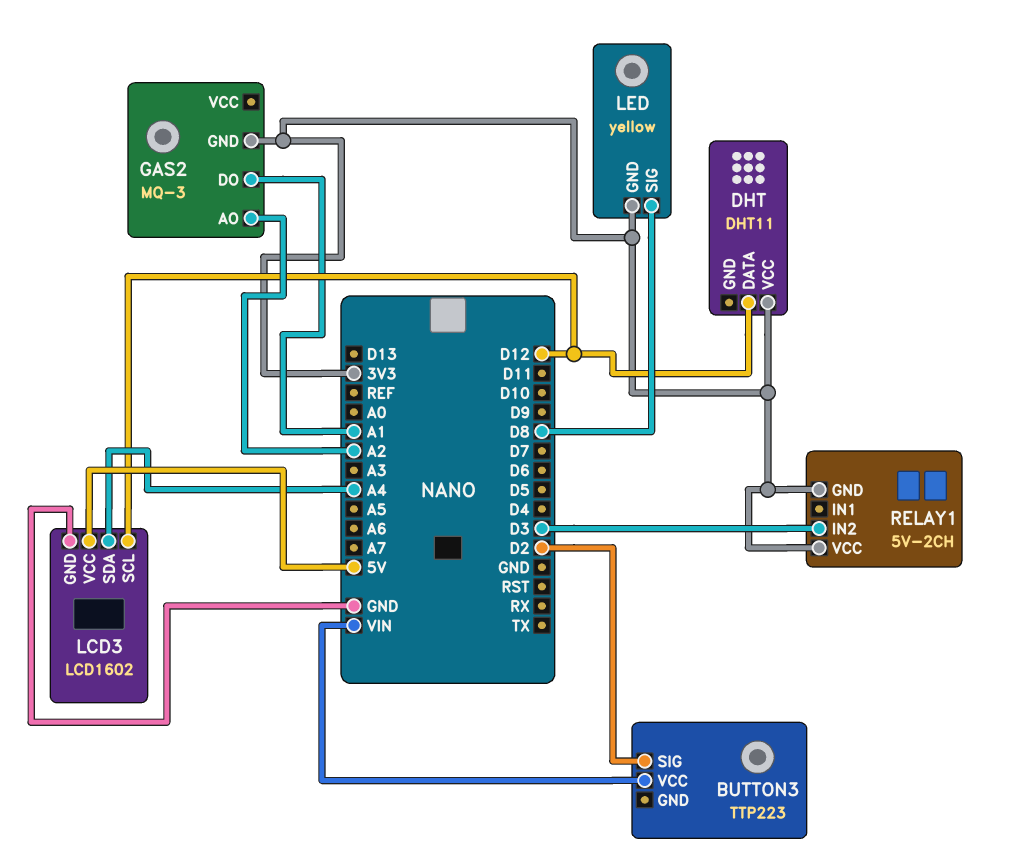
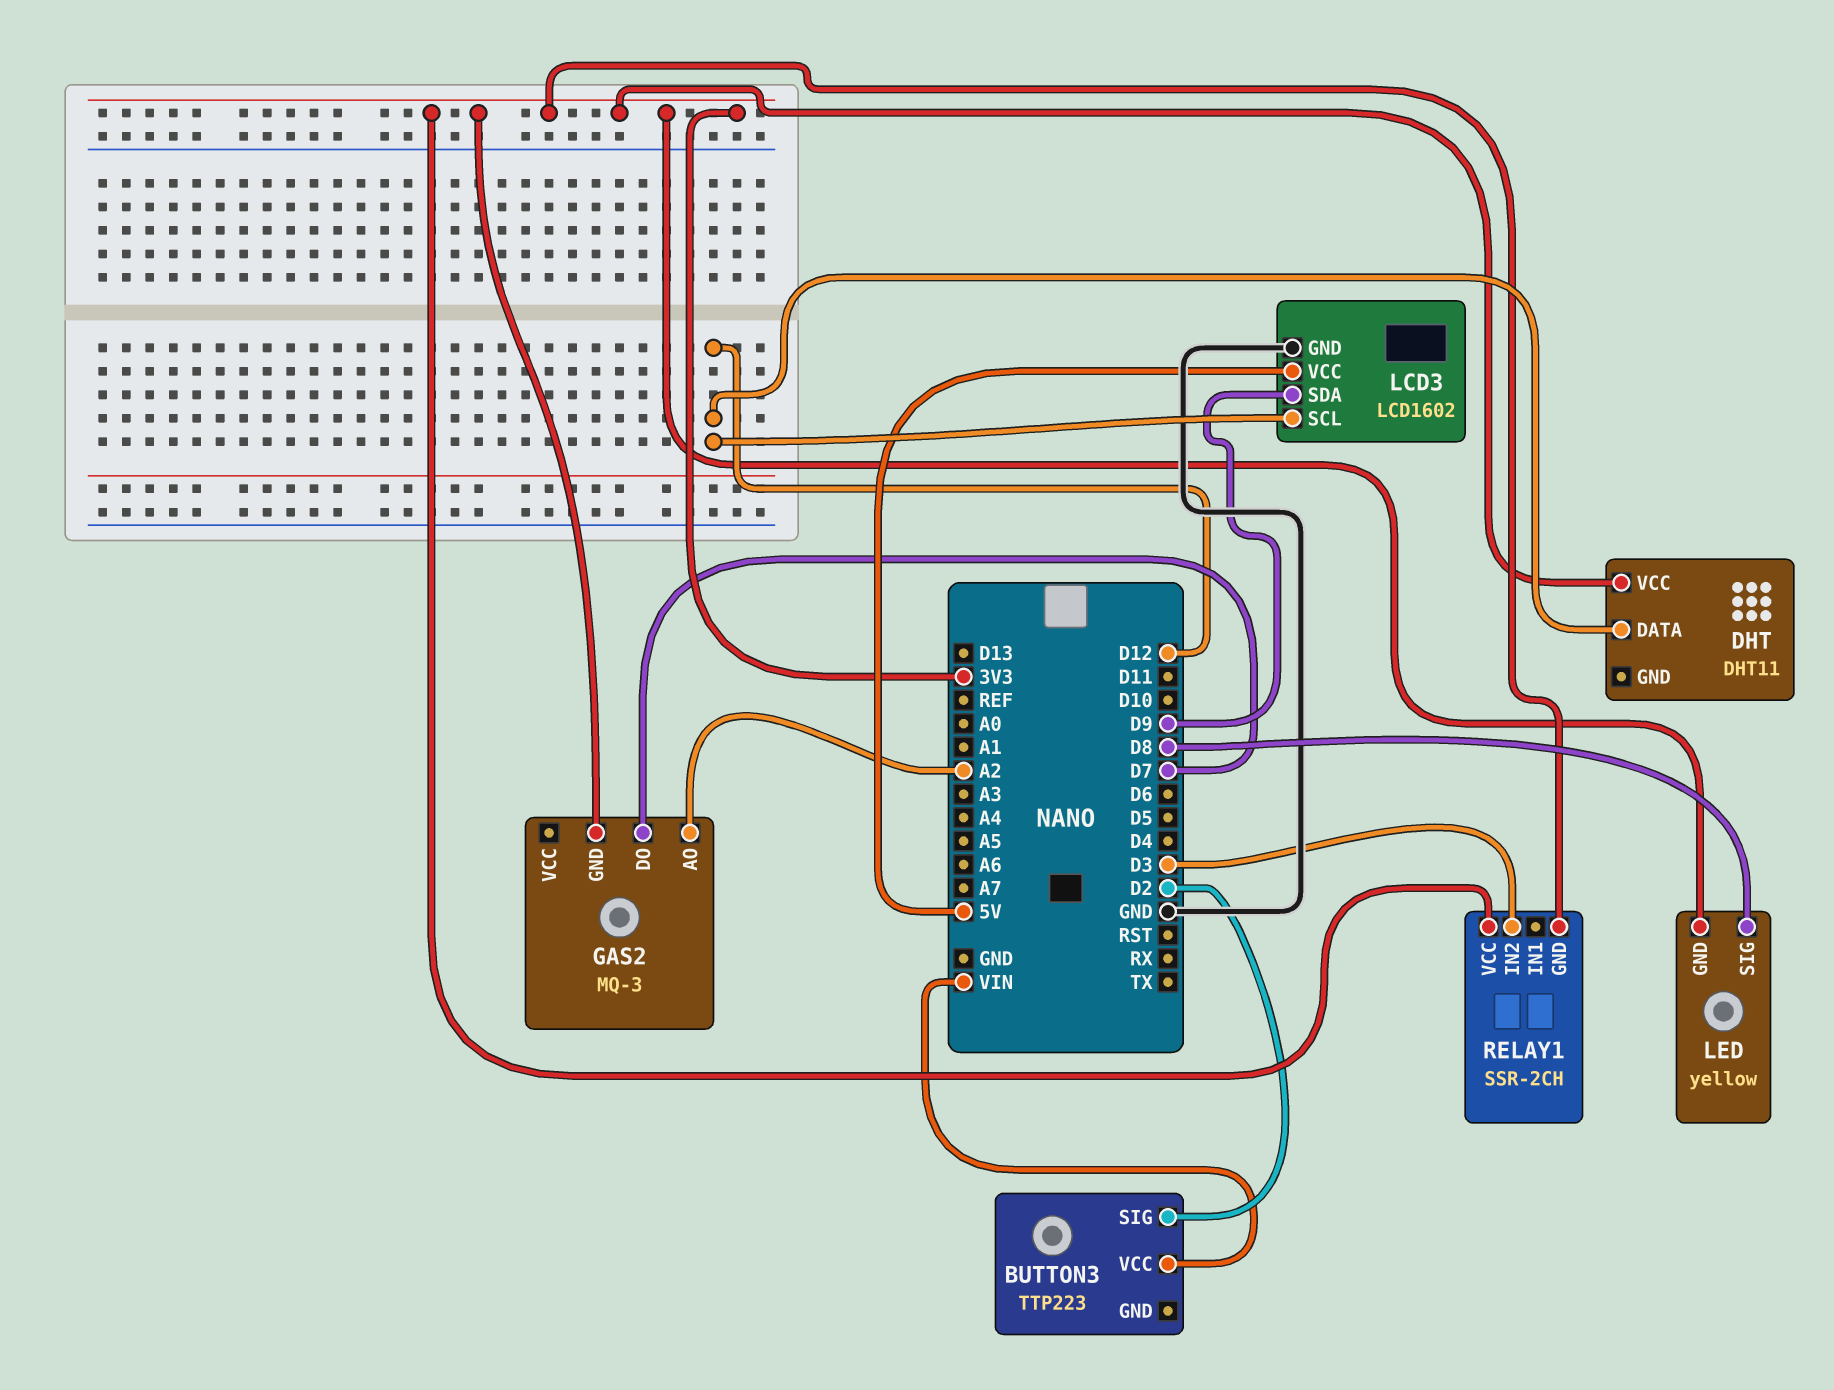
GAS2 pin DO: A1 -> D7
LCD3 pin SDA: A4 -> D9
RELAY1: 5V-2CH -> SSR-2CH

